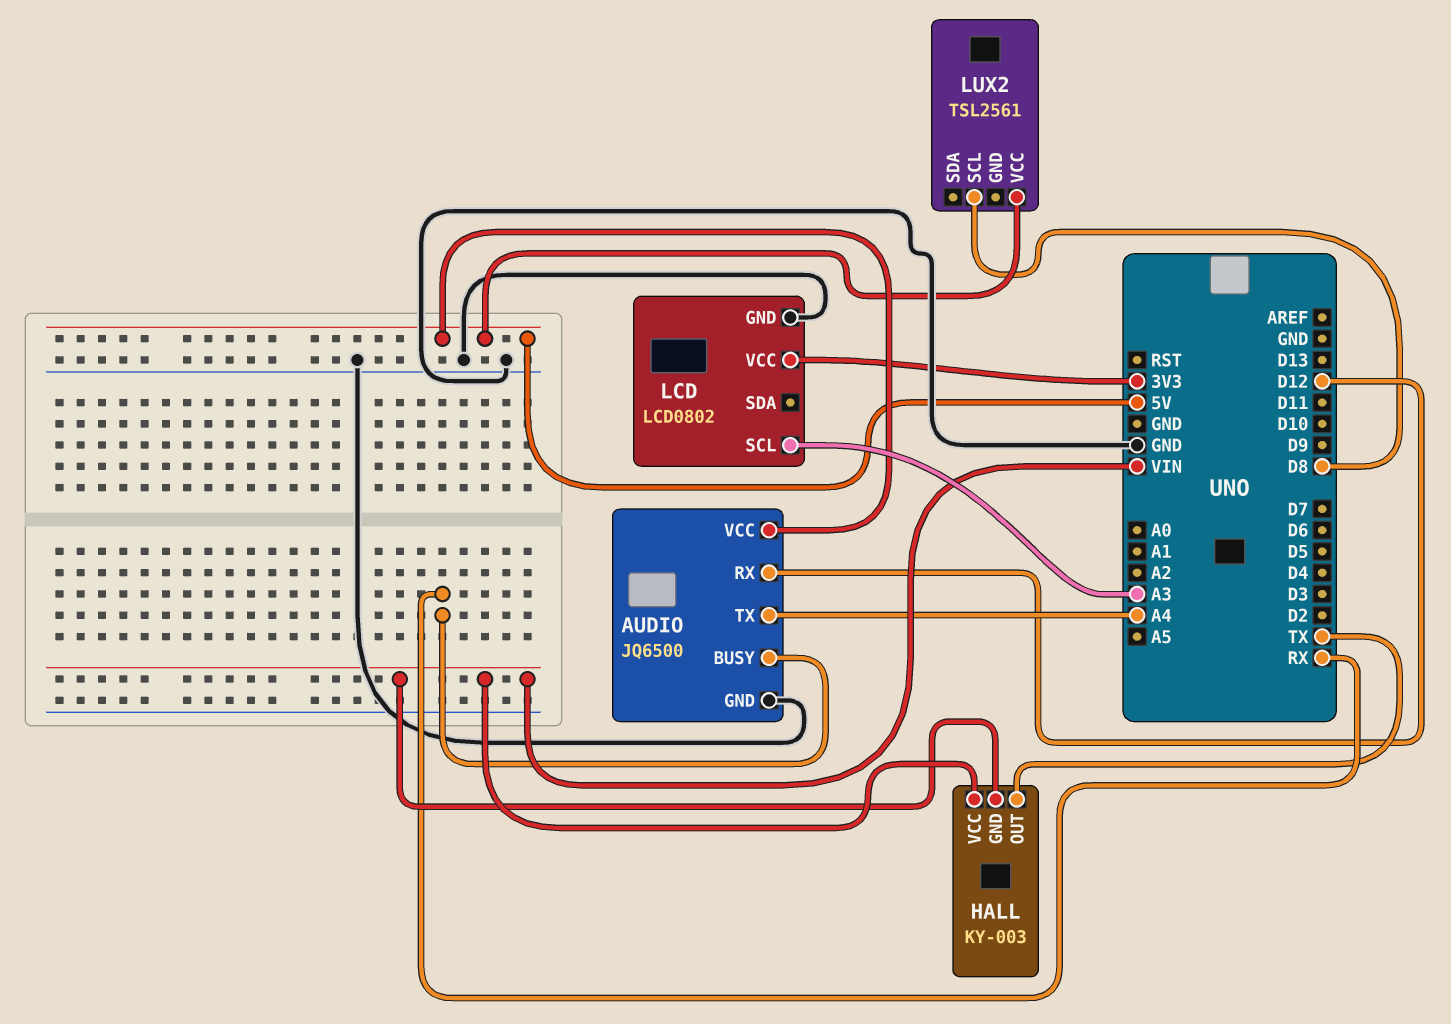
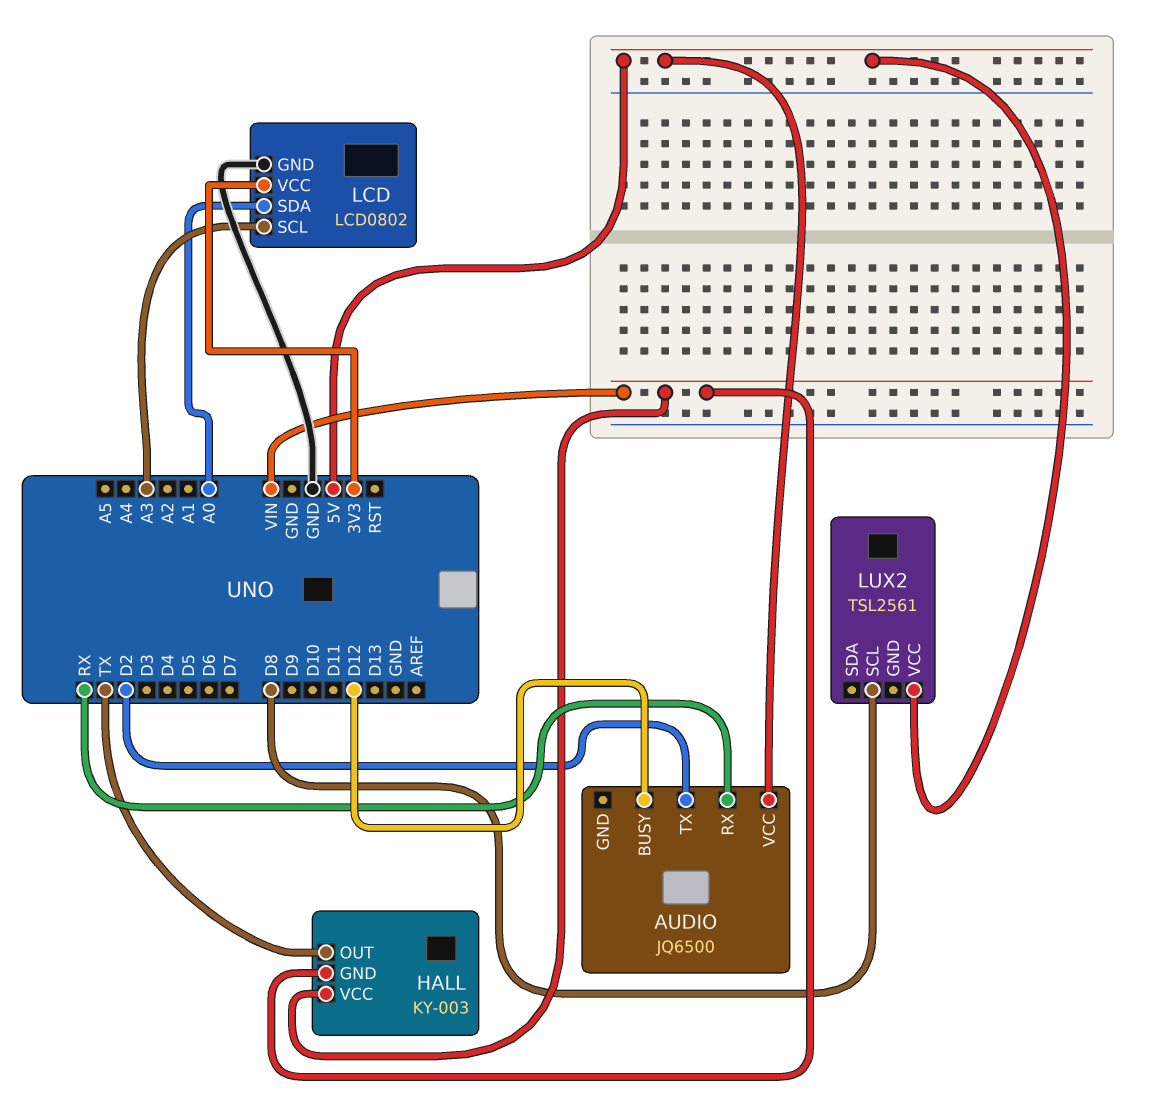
AUDIO pin BUSY: RX -> D12
AUDIO pin GND: GND -> none
AUDIO pin RX: D12 -> RX
AUDIO pin TX: A4 -> D2
LCD pin SDA: none -> A0

